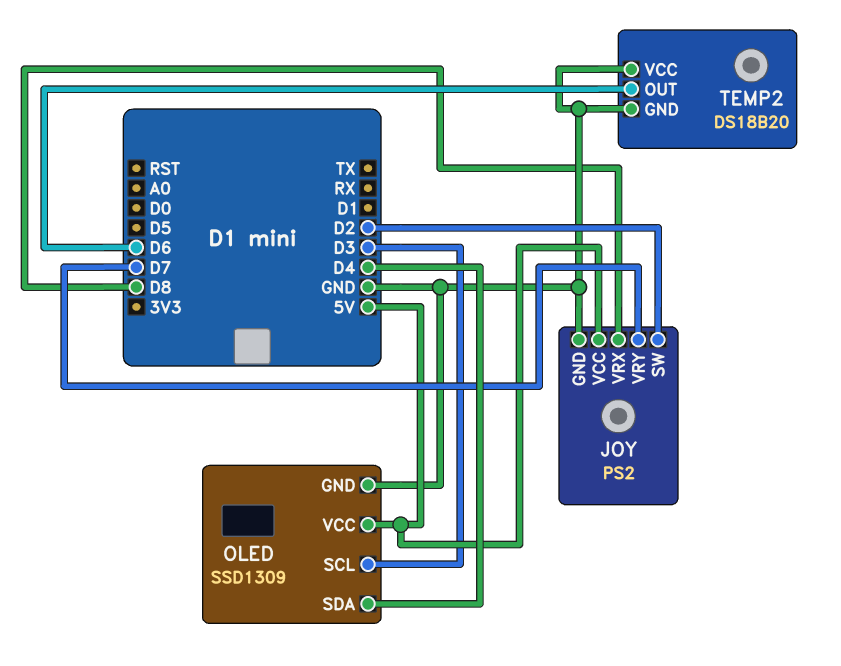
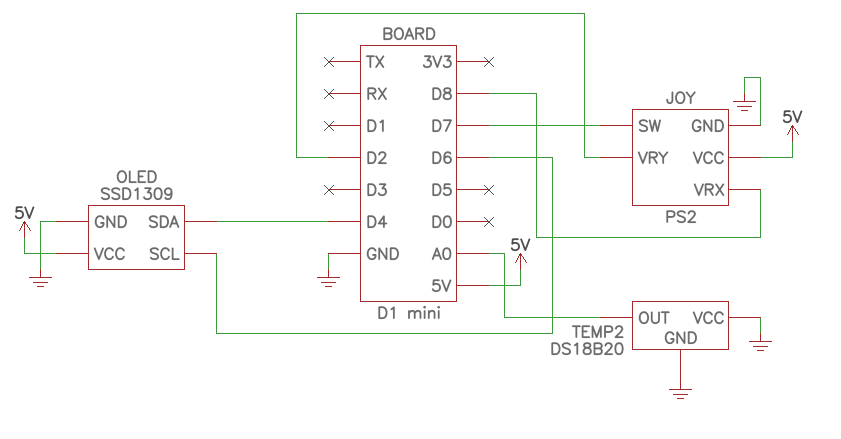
JOY pin SW: D2 -> D7
JOY pin VRY: D7 -> D2
OLED pin SCL: D3 -> D6
TEMP2 pin OUT: D6 -> A0

